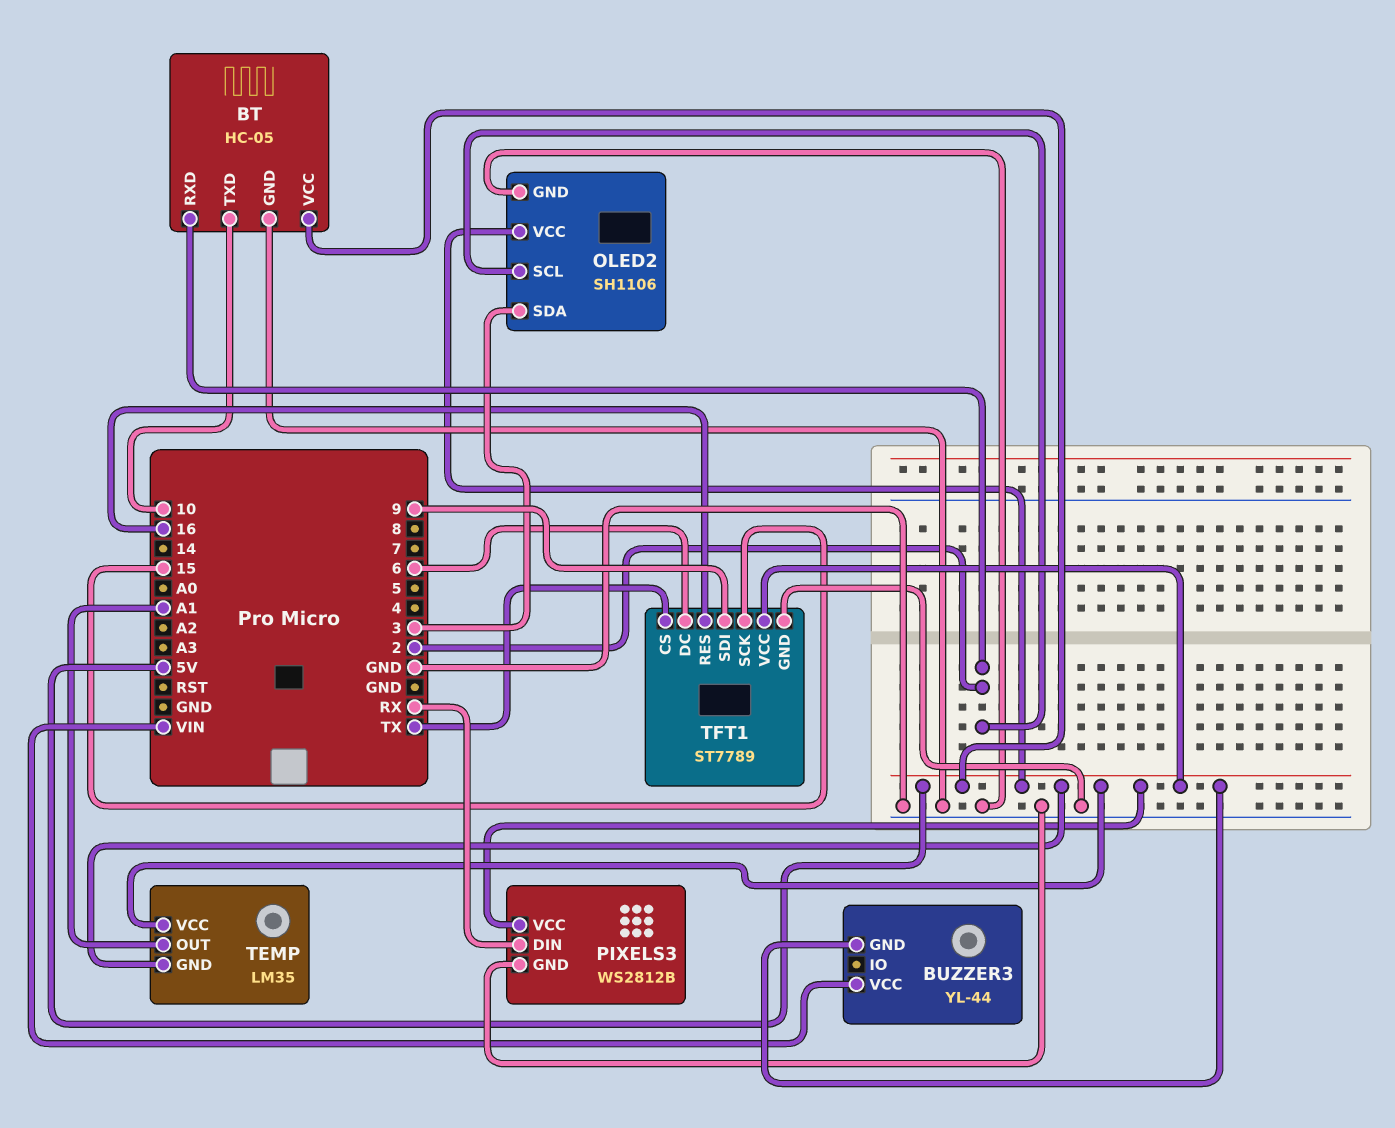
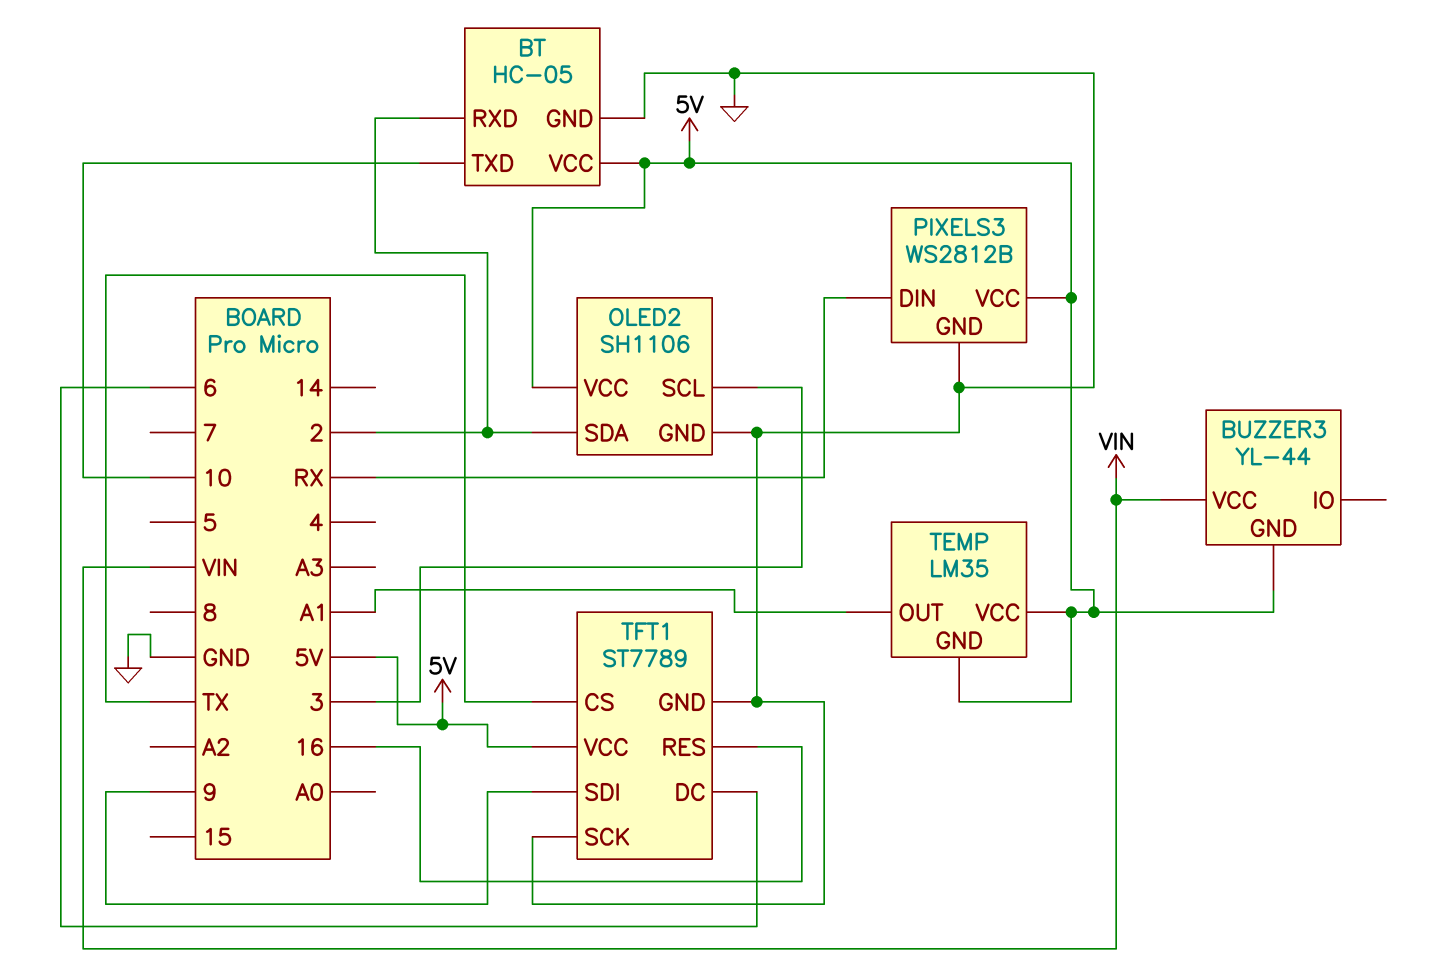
OLED2 pin SCL: 2 -> 3
OLED2 pin SDA: 3 -> 2
TFT1 pin SCK: 15 -> GND

